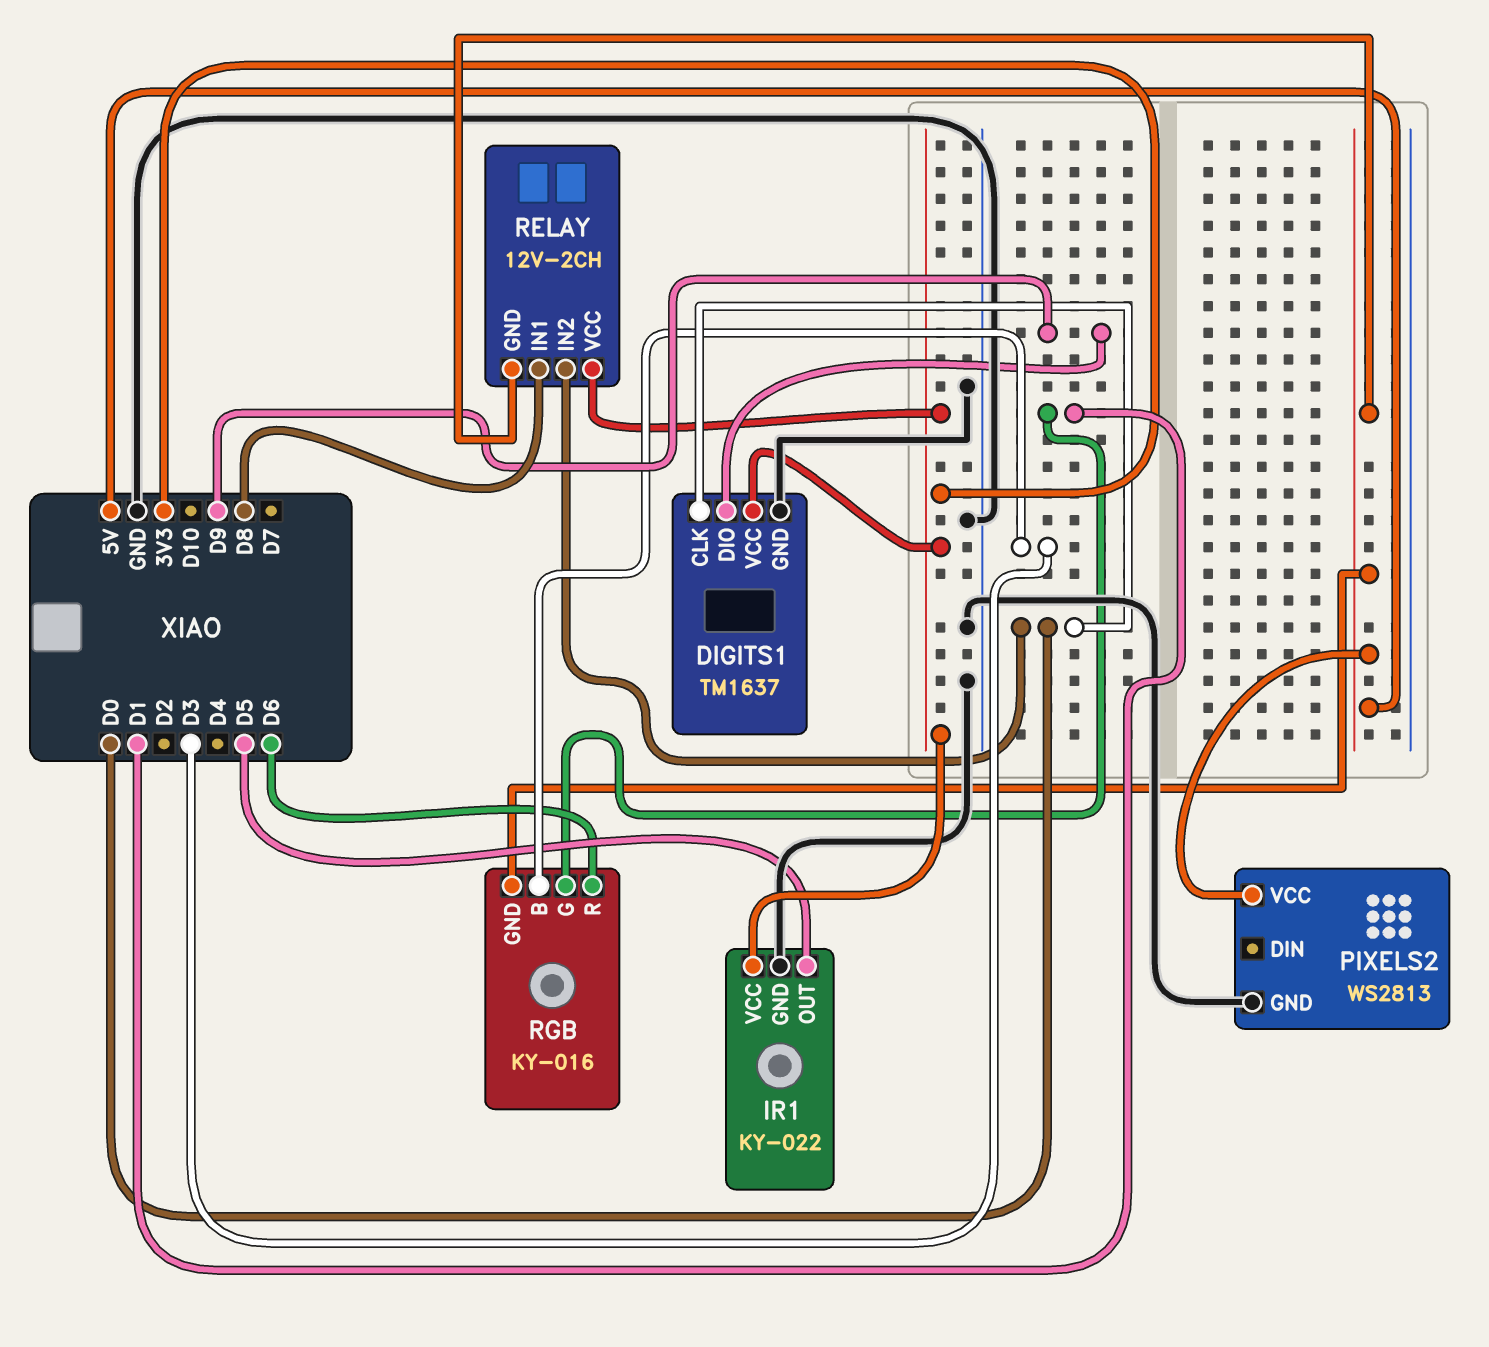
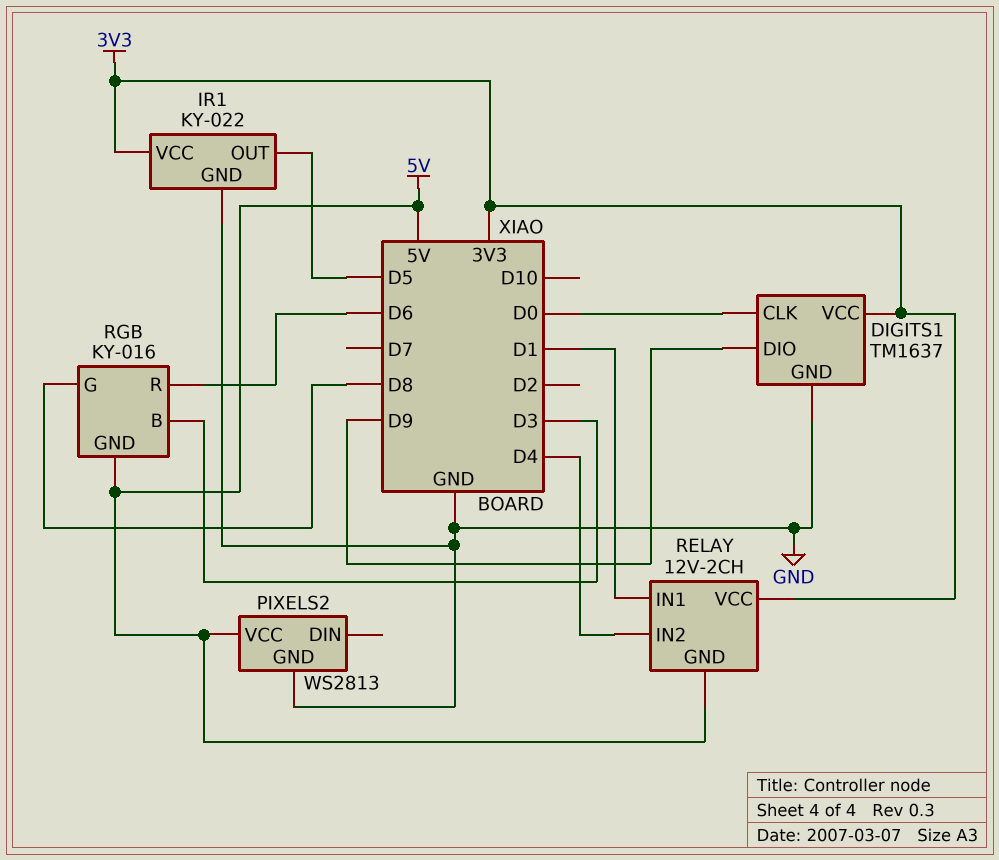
RELAY pin IN1: D8 -> D1
RELAY pin IN2: D0 -> D4
RGB pin G: D1 -> D8

